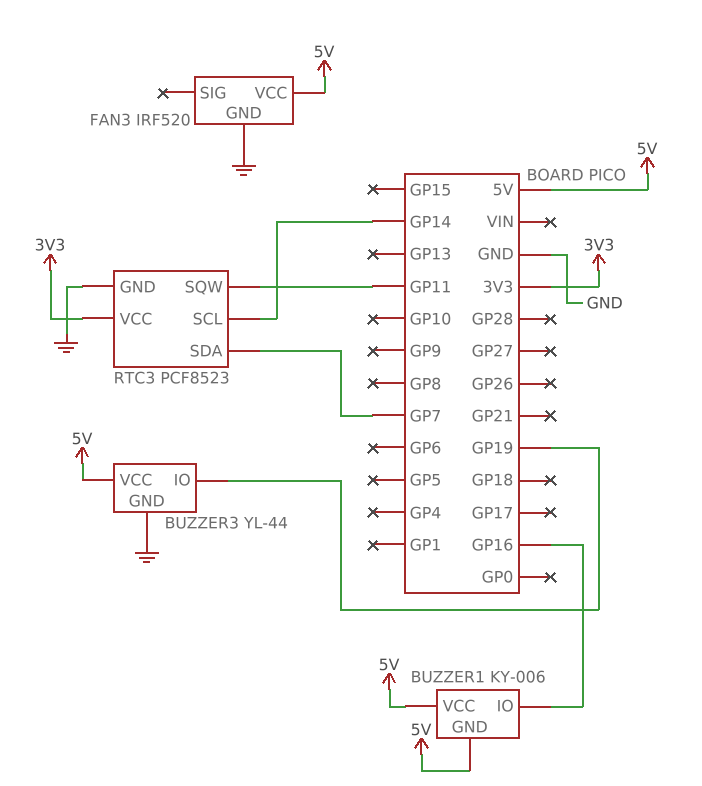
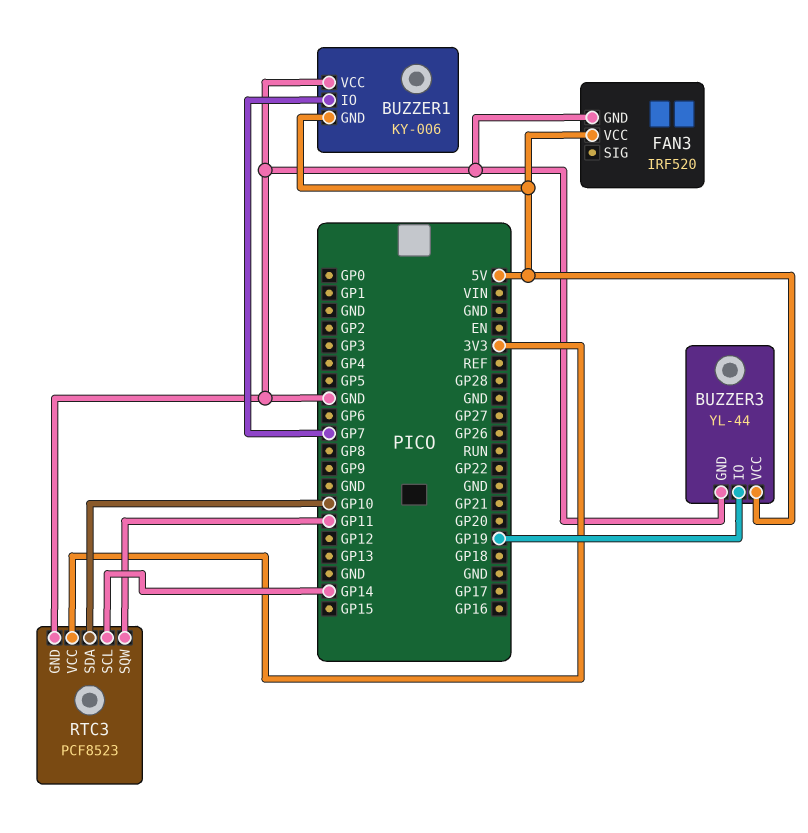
BUZZER1 pin IO: GP16 -> GP7
BUZZER1 pin VCC: 5V -> GND
RTC3 pin SDA: GP7 -> GP10

